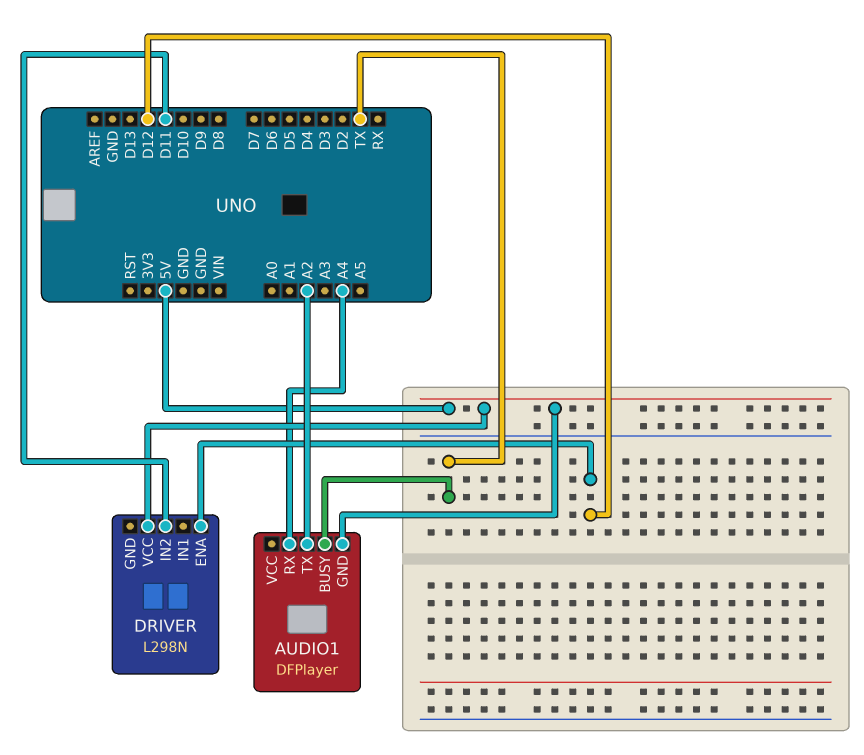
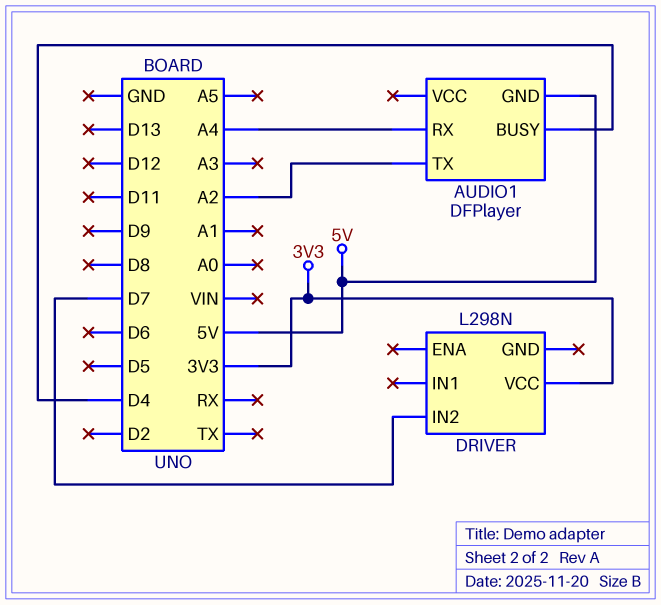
AUDIO1 pin BUSY: TX -> D4
DRIVER pin ENA: D12 -> none
DRIVER pin IN2: D11 -> D7
DRIVER pin VCC: 5V -> 3V3

